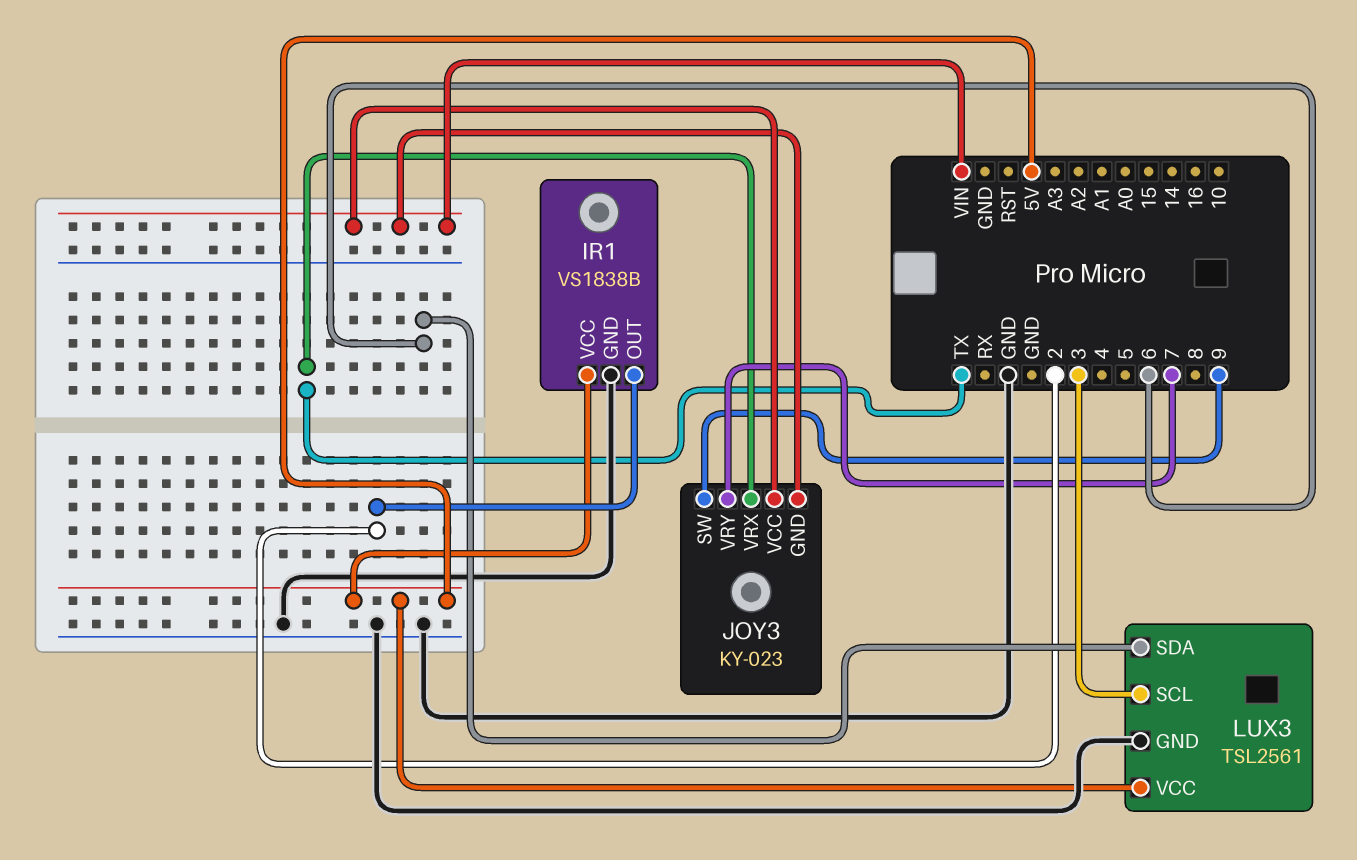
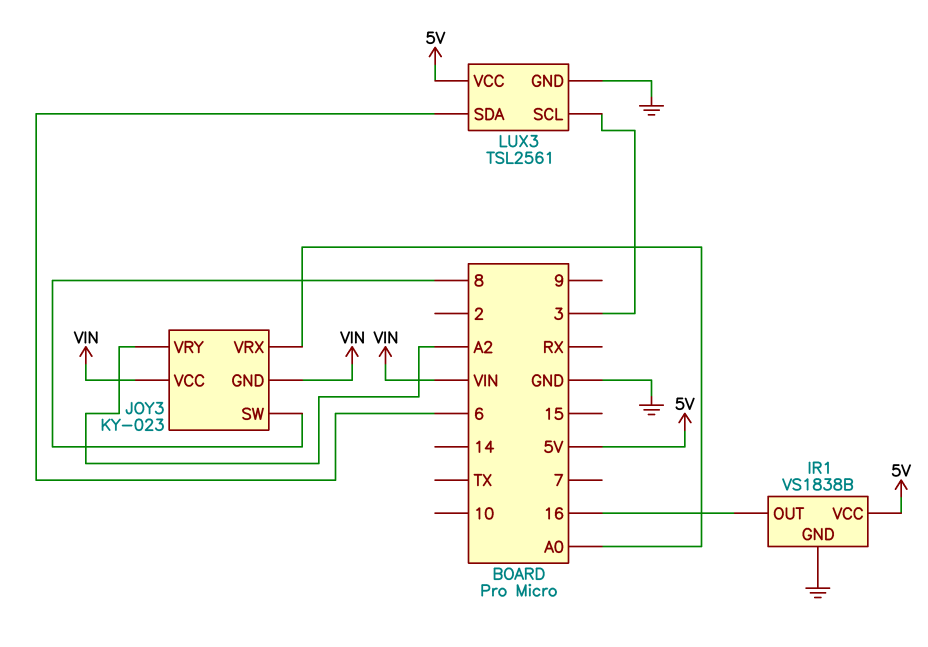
IR1 pin OUT: 2 -> 16
JOY3 pin SW: 9 -> 8
JOY3 pin VRX: TX -> A0
JOY3 pin VRY: 7 -> A2

